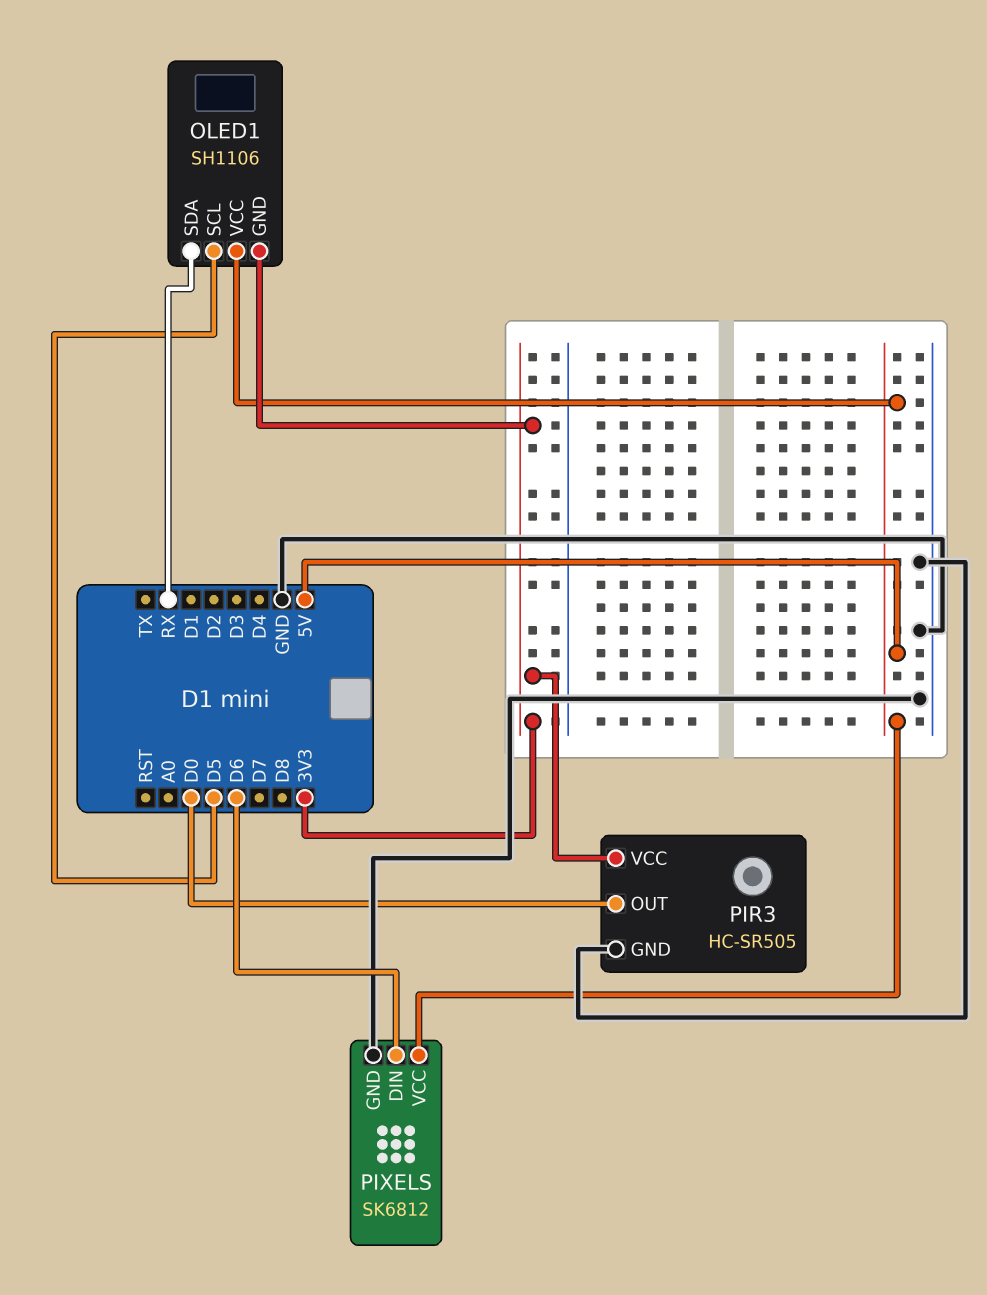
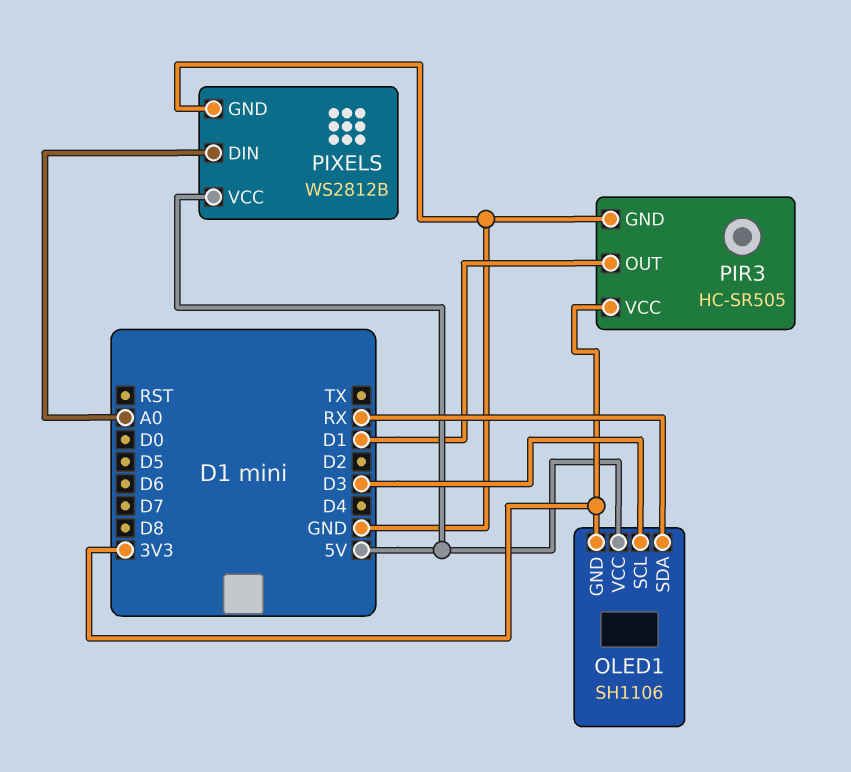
OLED1 pin SCL: D5 -> D3
PIR3 pin OUT: D0 -> D1
PIXELS: SK6812 -> WS2812B
PIXELS pin DIN: D6 -> A0

